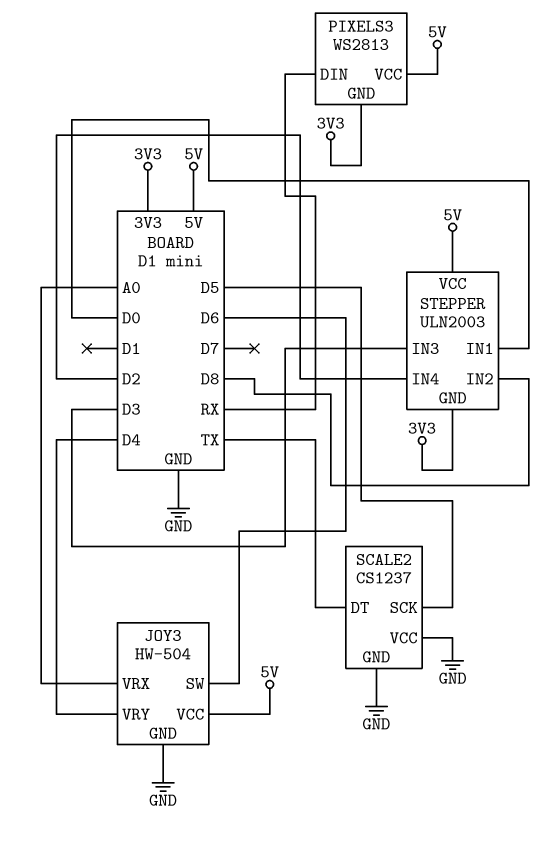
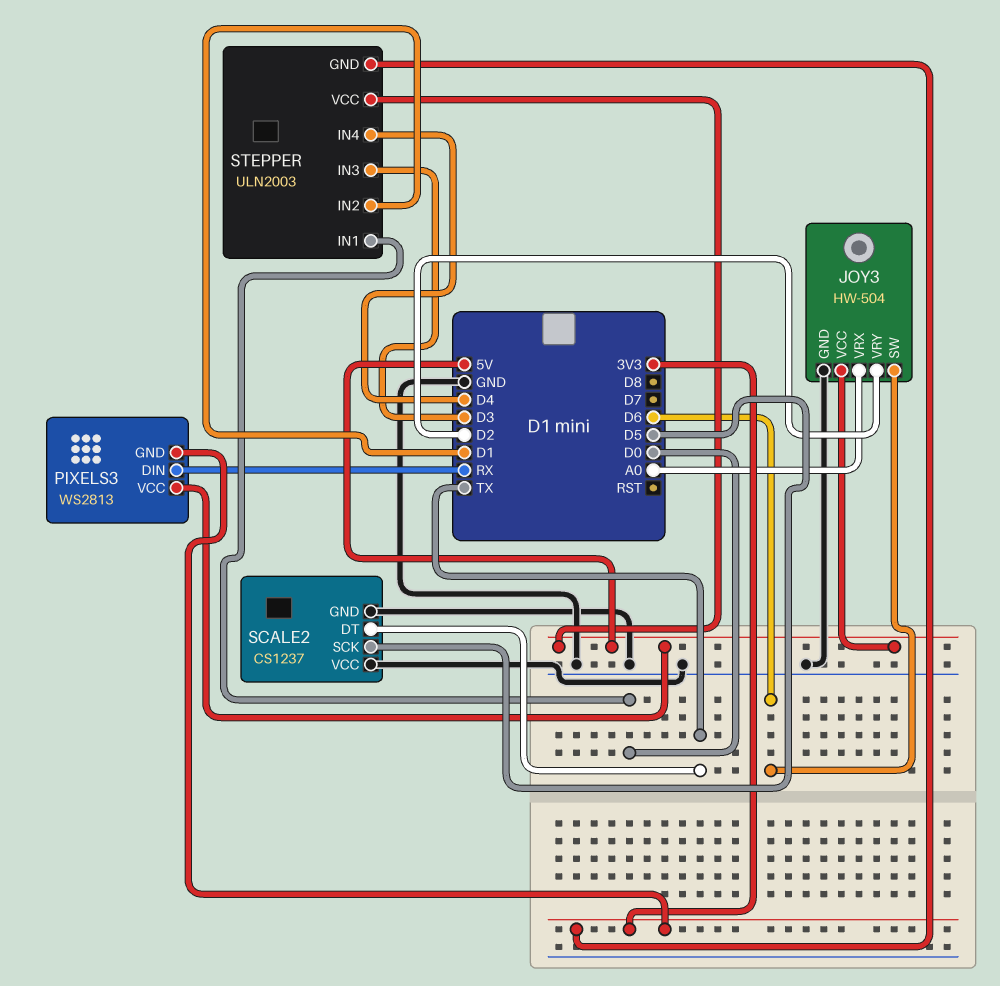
JOY3 pin VRY: D4 -> D2
STEPPER pin IN2: D8 -> D1
STEPPER pin IN4: D2 -> D4

